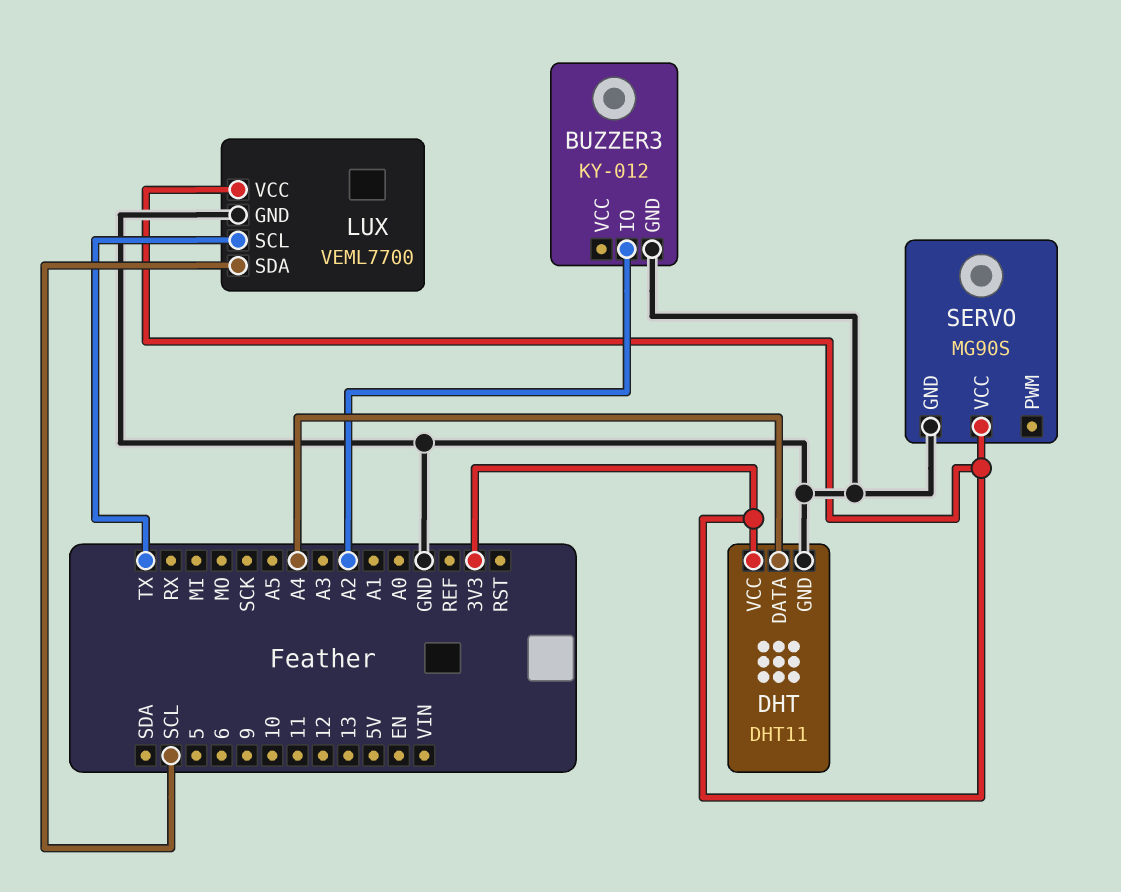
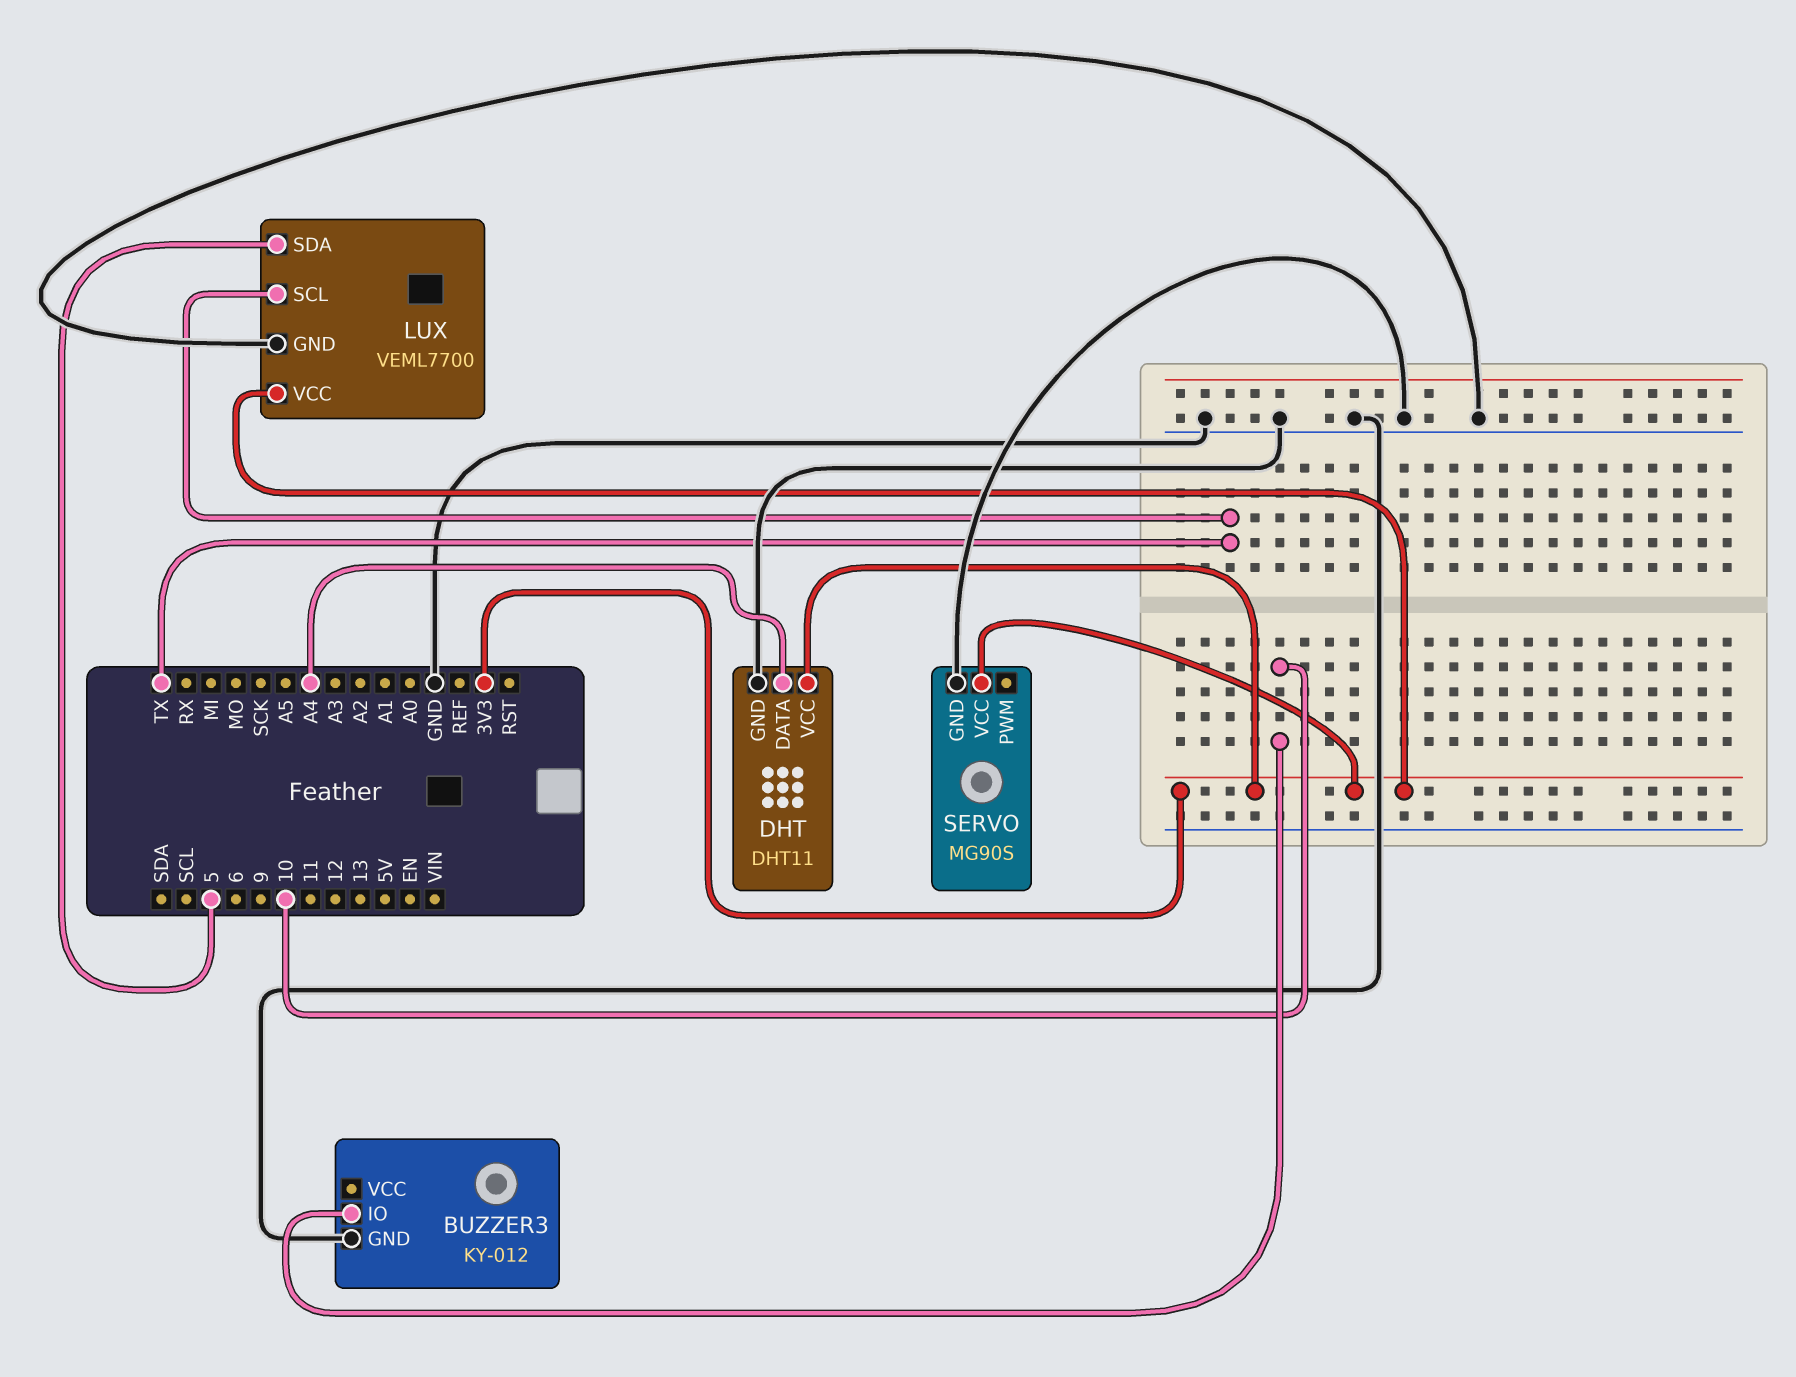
BUZZER3 pin IO: A2 -> 10
LUX pin SDA: SCL -> 5

